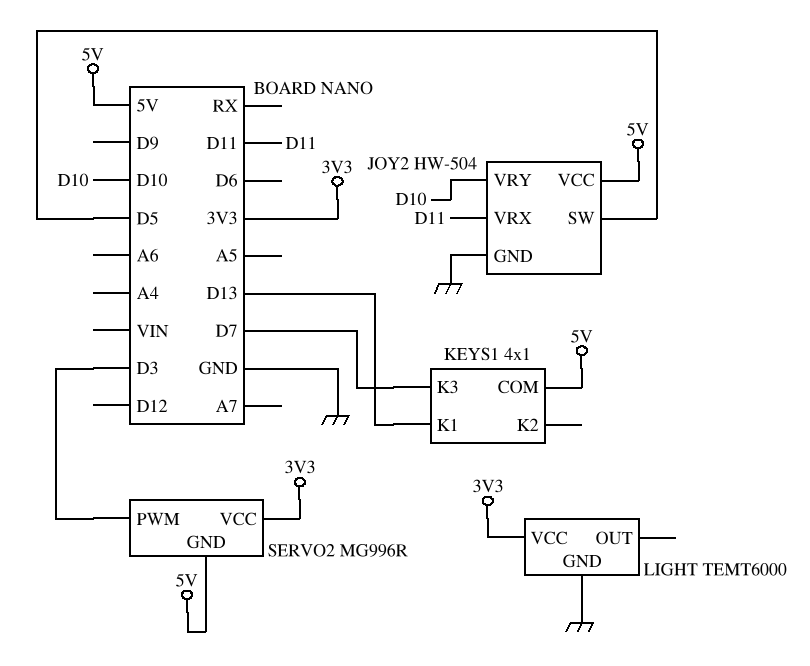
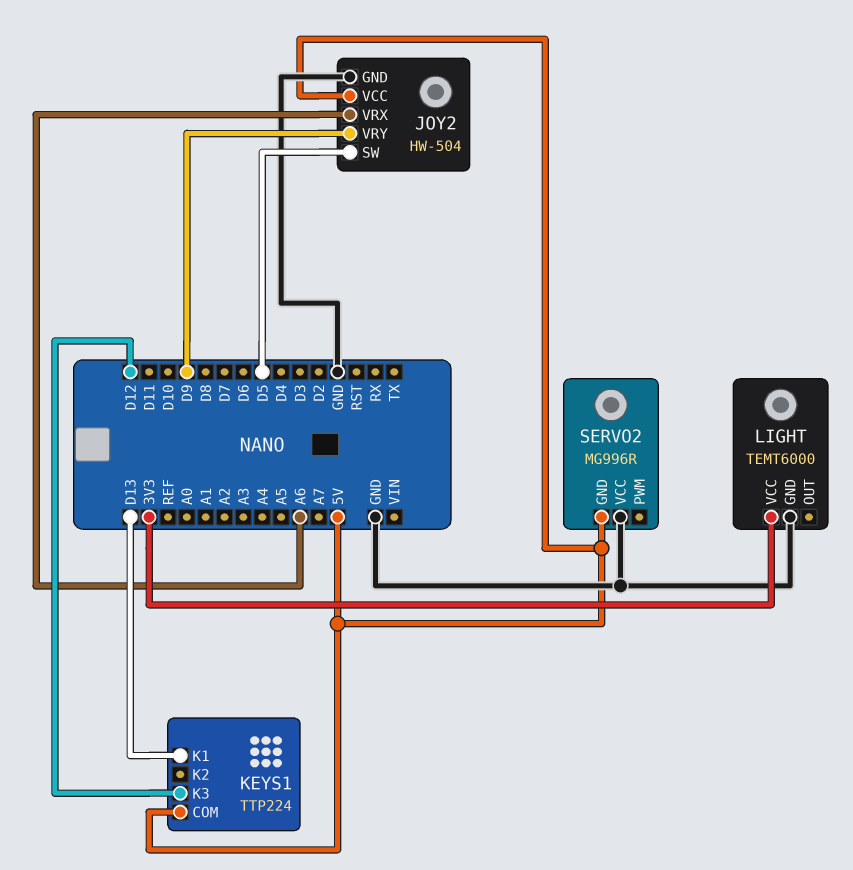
JOY2 pin VRX: D11 -> A6
JOY2 pin VRY: D10 -> D9
KEYS1: 4x1 -> TTP224
KEYS1 pin K3: D7 -> D12
SERVO2 pin PWM: D3 -> none
SERVO2 pin VCC: 3V3 -> GND

